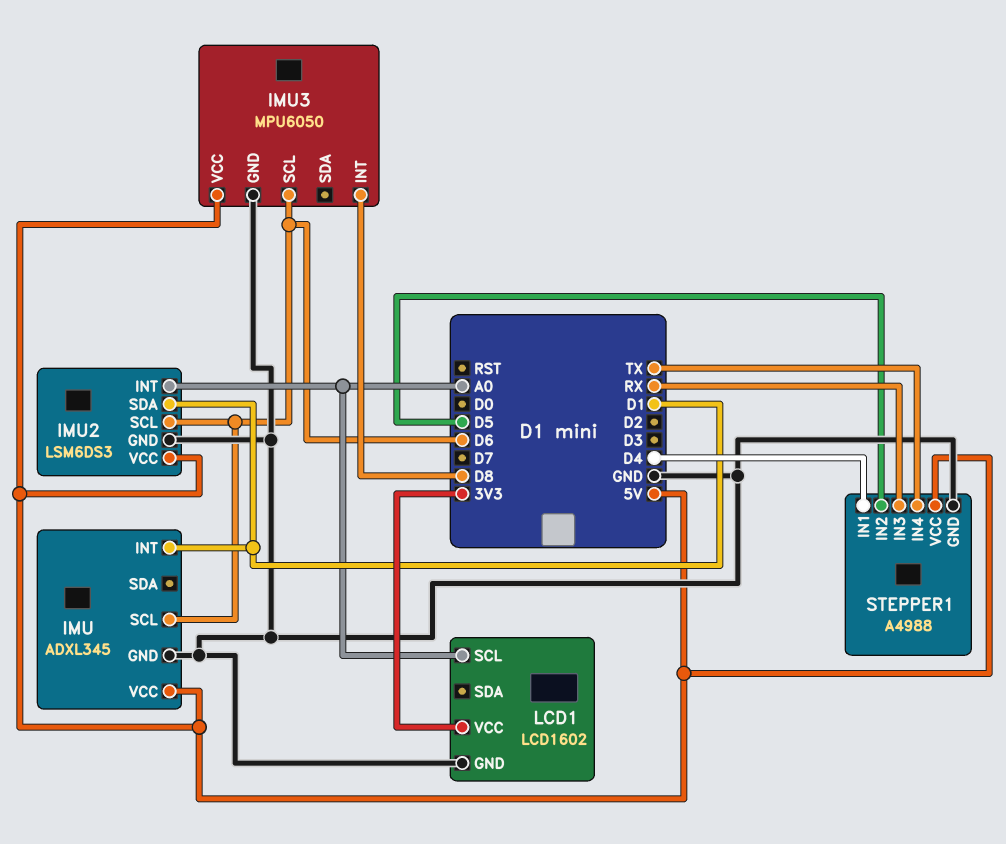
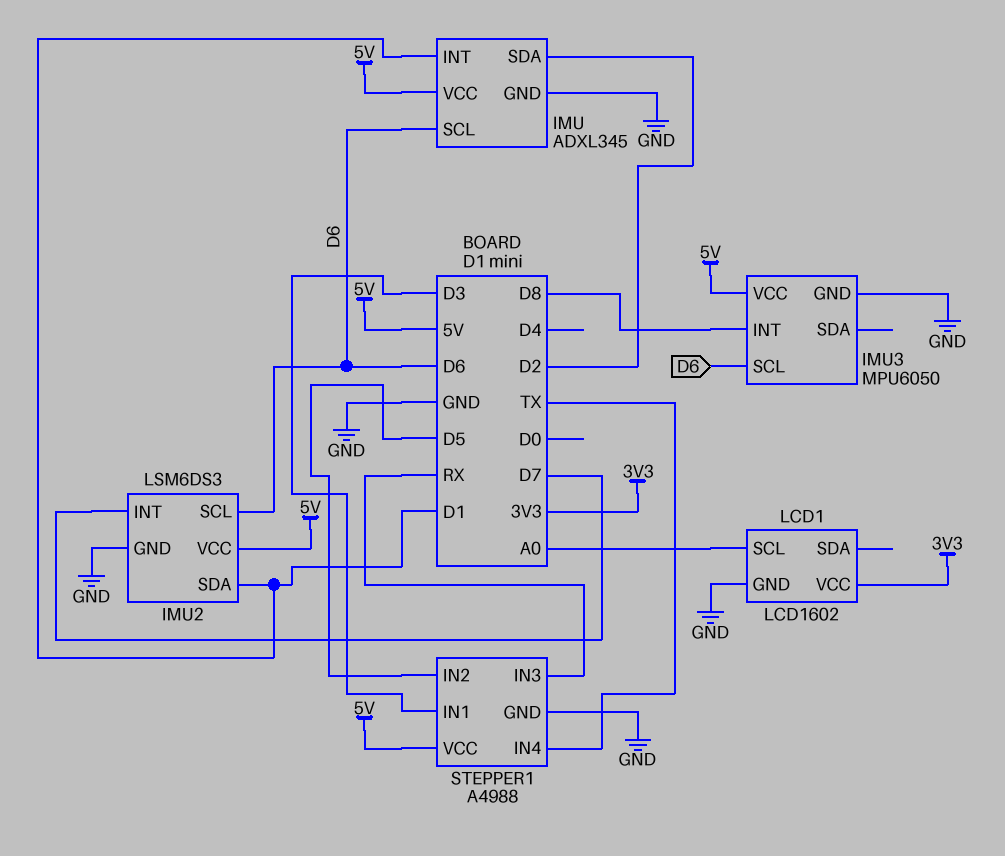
IMU pin SDA: none -> D2
IMU2 pin INT: A0 -> D7
STEPPER1 pin IN1: D4 -> D3

